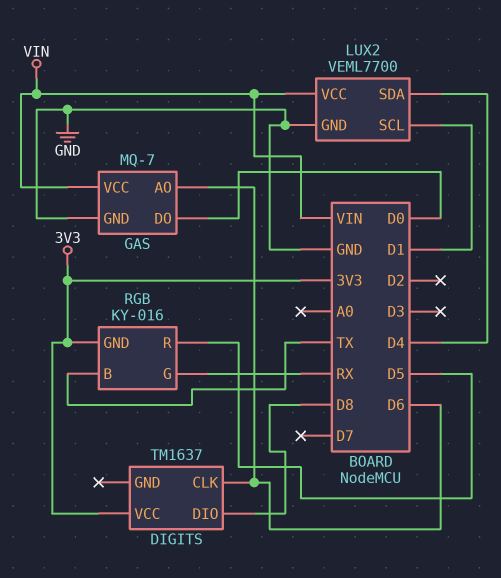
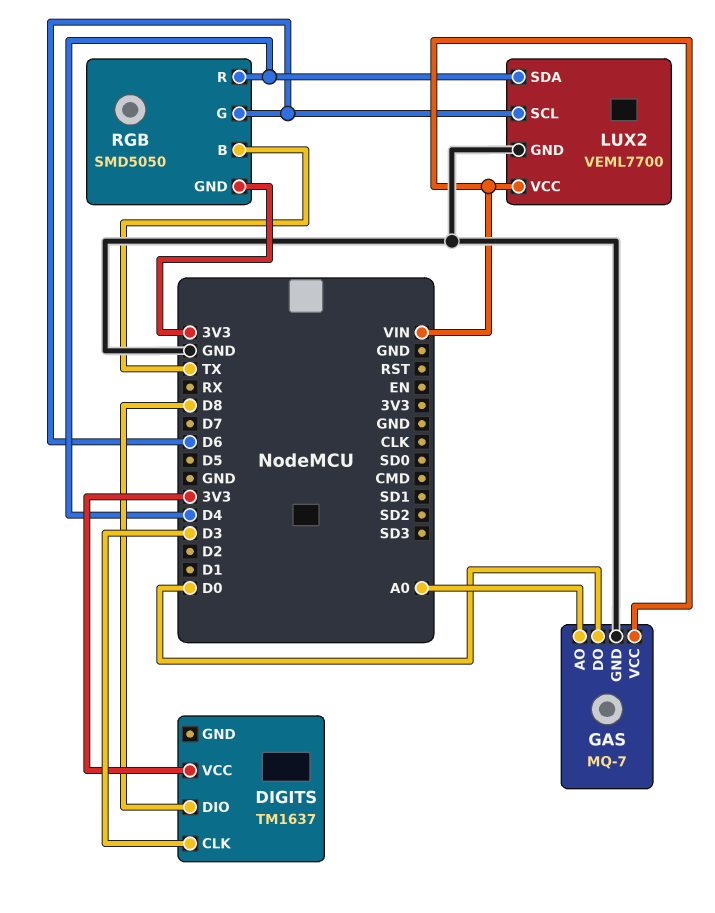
DIGITS pin CLK: D6 -> D3
GAS pin AO: D6 -> A0
LUX2 pin SCL: D1 -> D6
RGB: KY-016 -> SMD5050
RGB pin G: RX -> D6
RGB pin R: D5 -> D4

